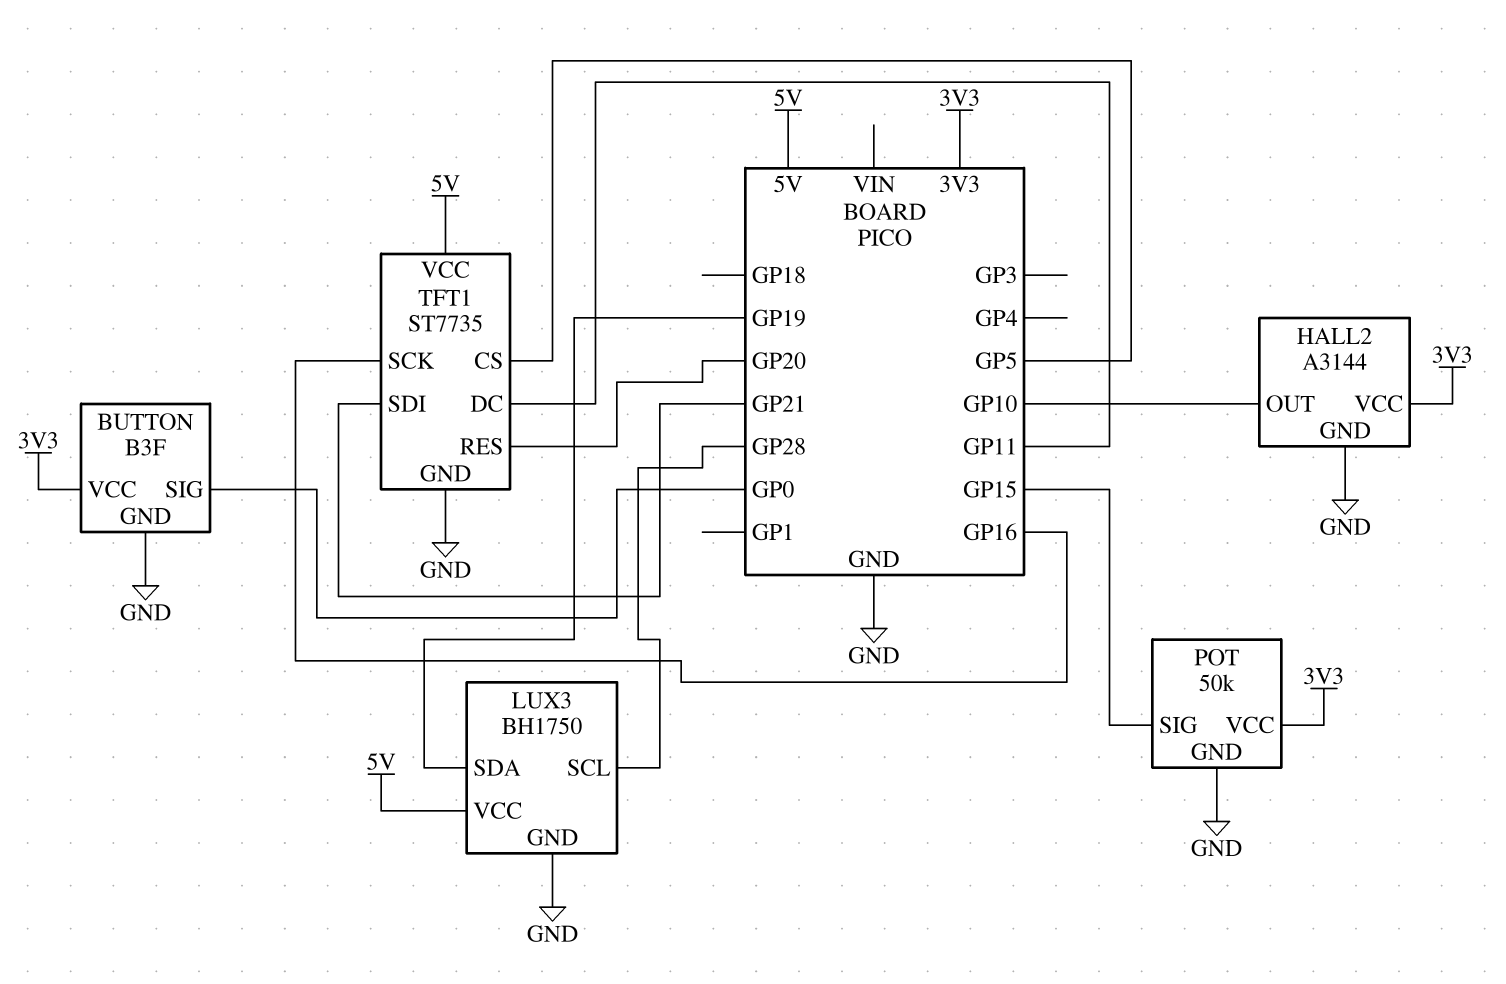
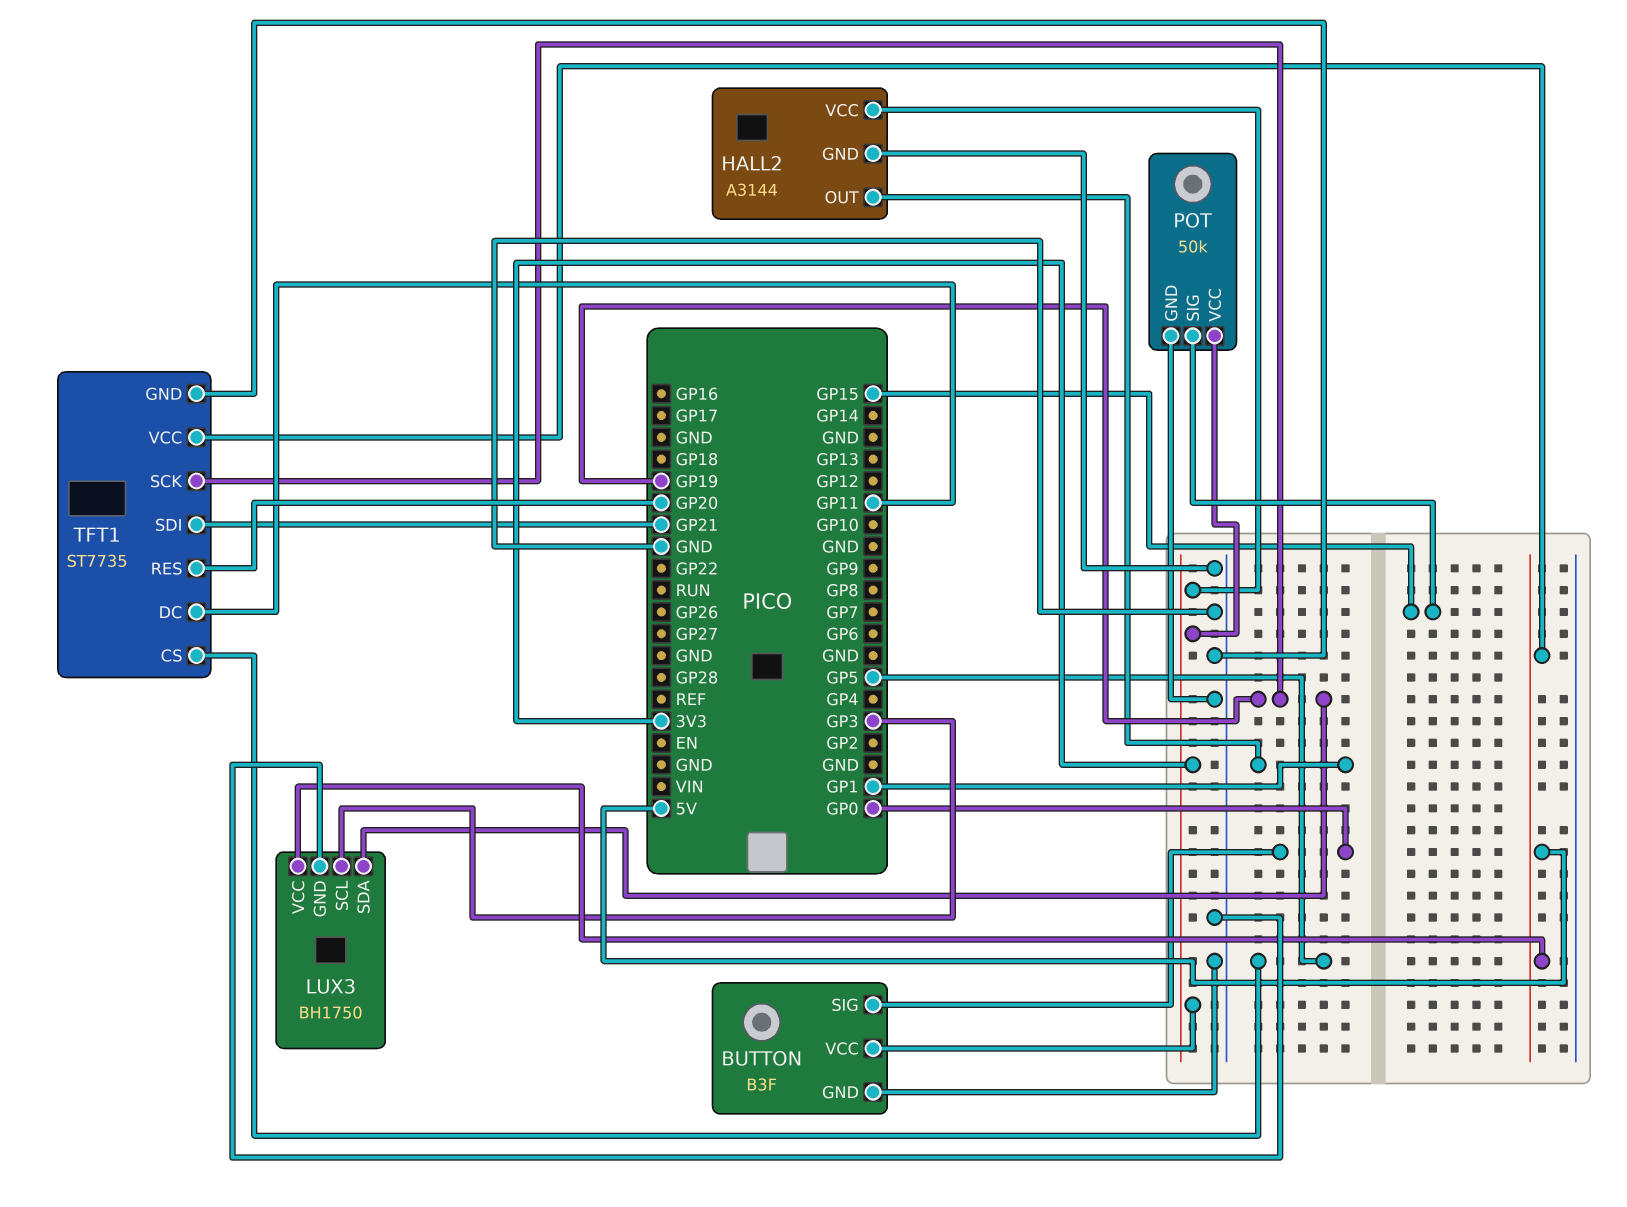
HALL2 pin OUT: GP10 -> GP1
LUX3 pin SCL: GP28 -> GP3
TFT1 pin SCK: GP16 -> GP19

